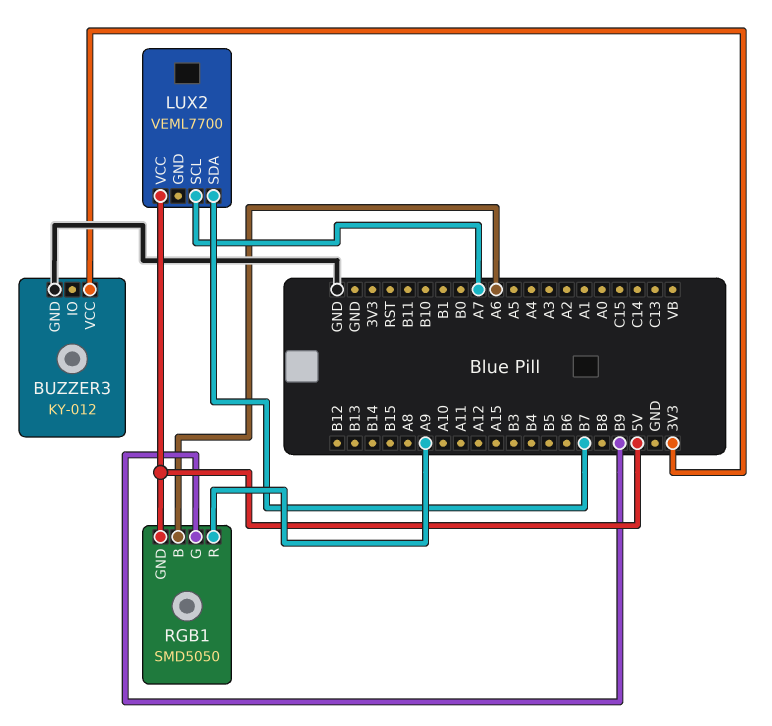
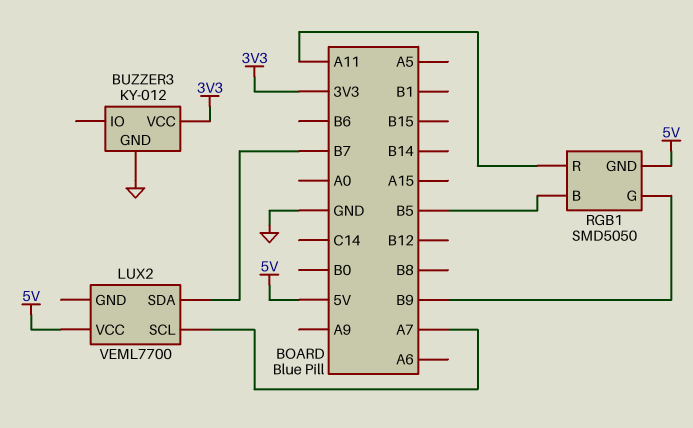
RGB1 pin B: A6 -> B5
RGB1 pin R: A9 -> A11

